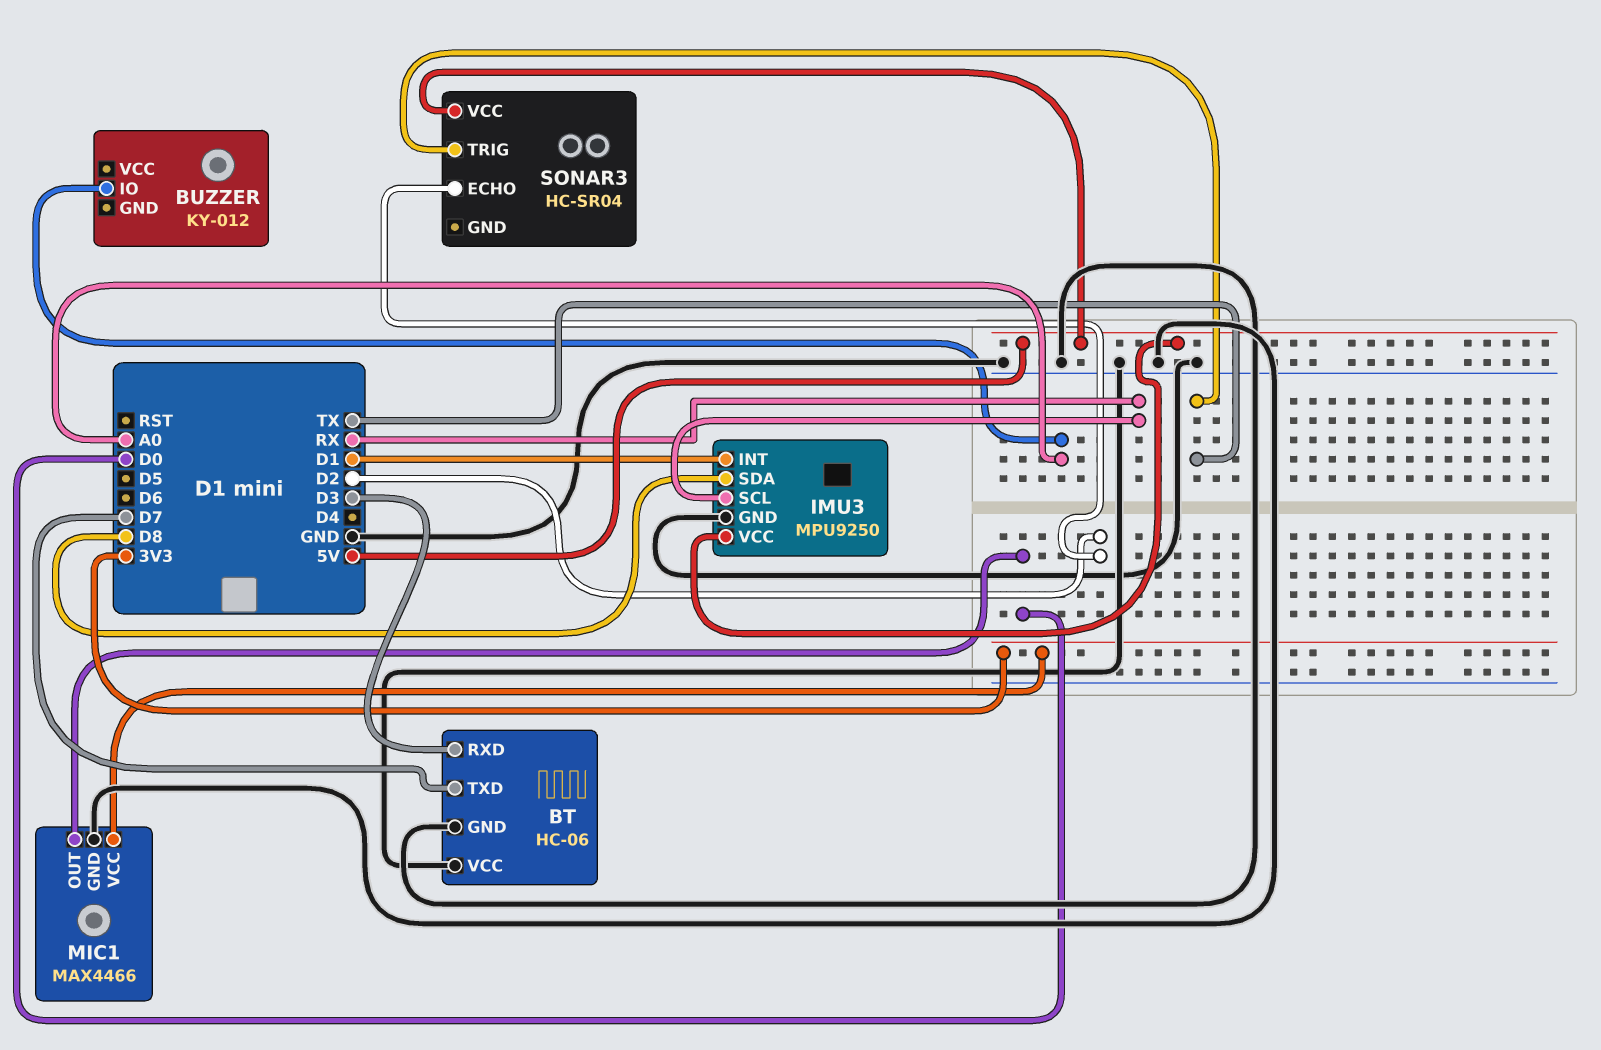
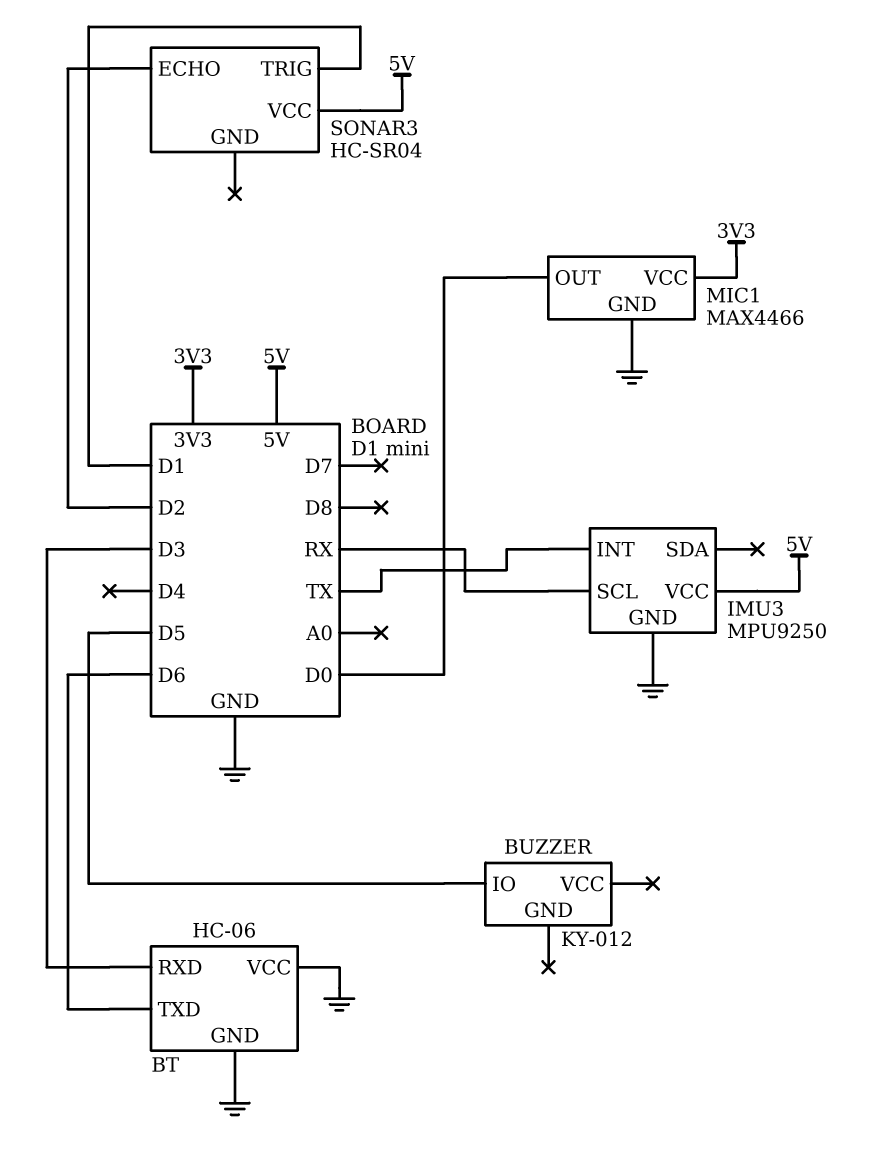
BT pin TXD: D7 -> D6
BUZZER pin IO: A0 -> D5
IMU3 pin INT: D1 -> TX
IMU3 pin SDA: D8 -> none
SONAR3 pin TRIG: TX -> D1

